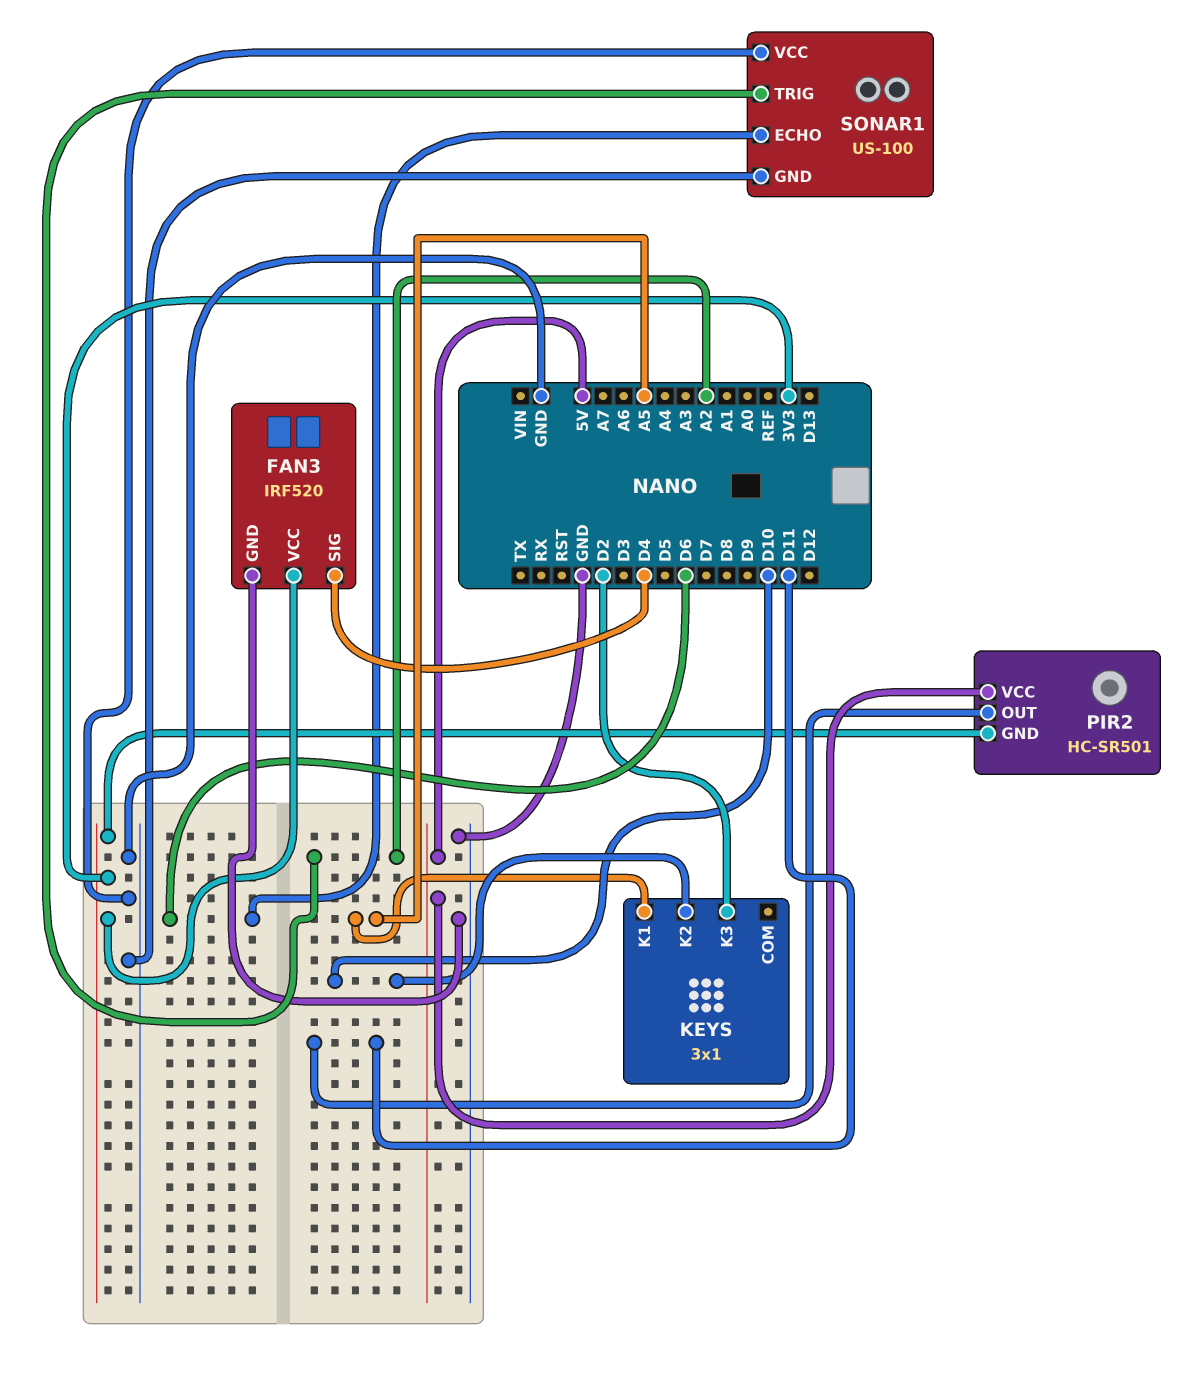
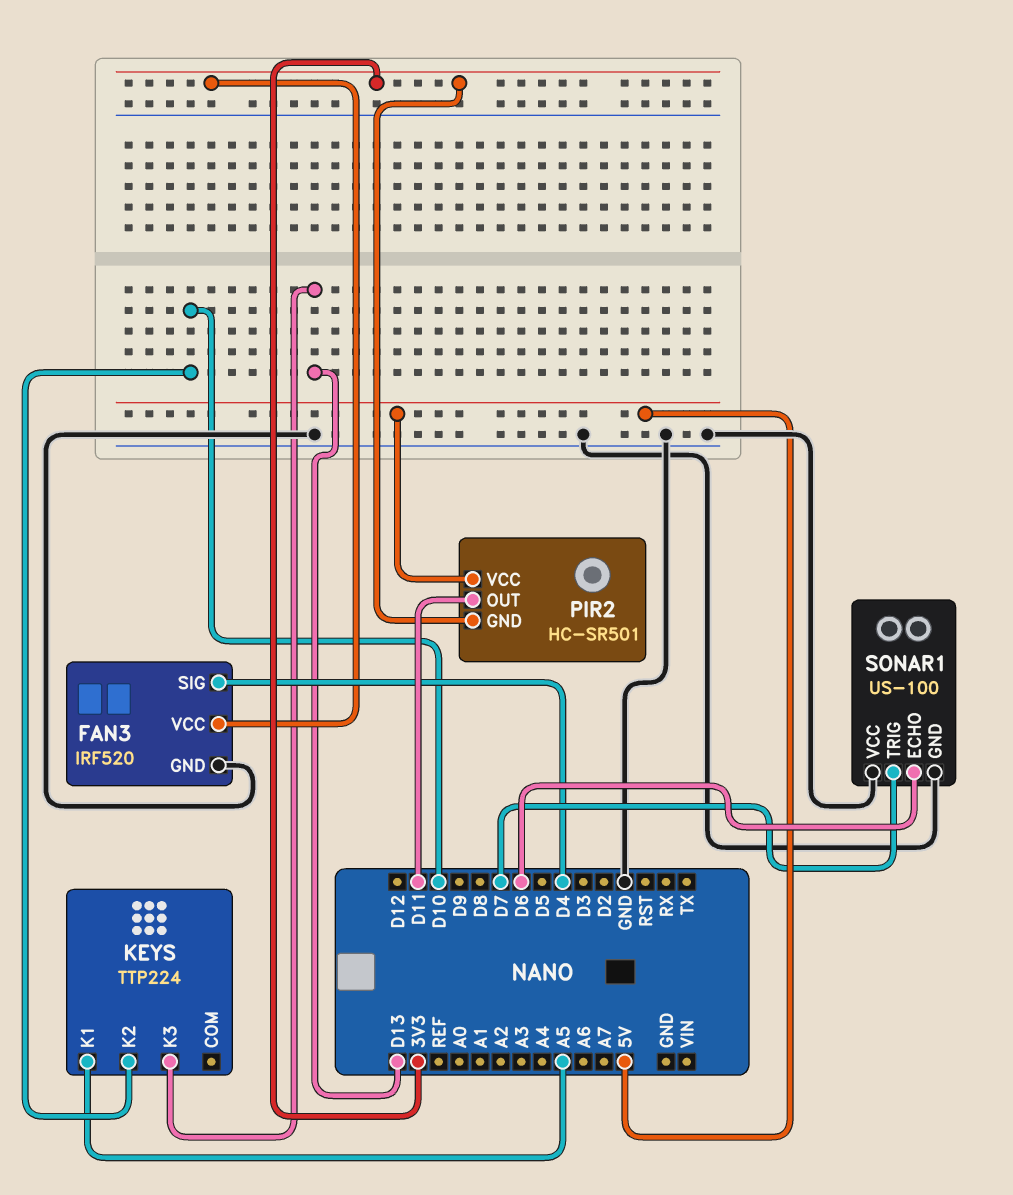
KEYS: 3x1 -> TTP224
KEYS pin K3: D2 -> D13
SONAR1 pin TRIG: A2 -> D7

